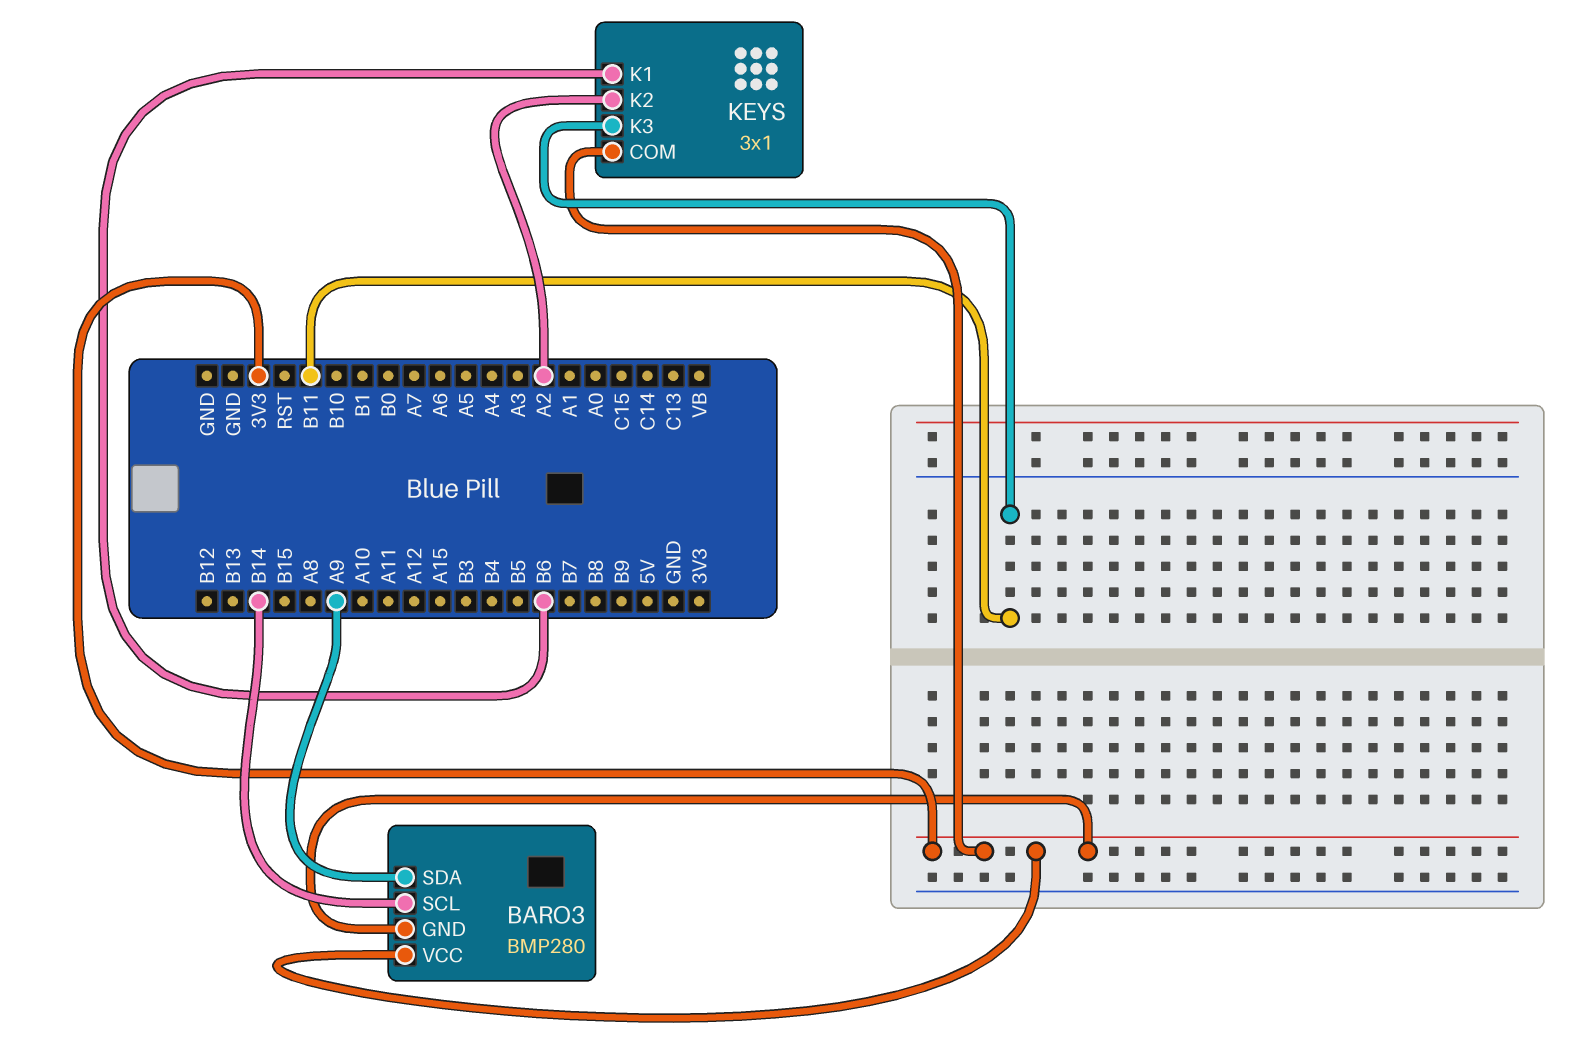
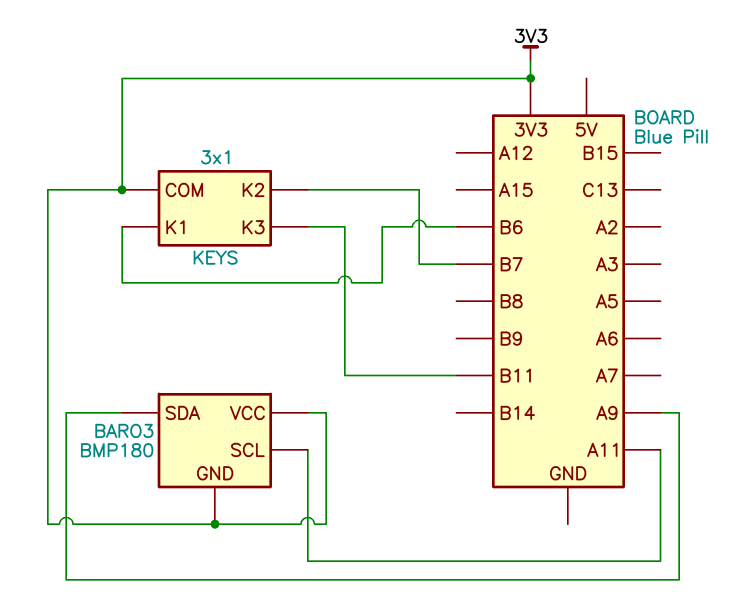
BARO3: BMP280 -> BMP180
BARO3 pin SCL: B14 -> A11
KEYS pin K2: A2 -> B7

